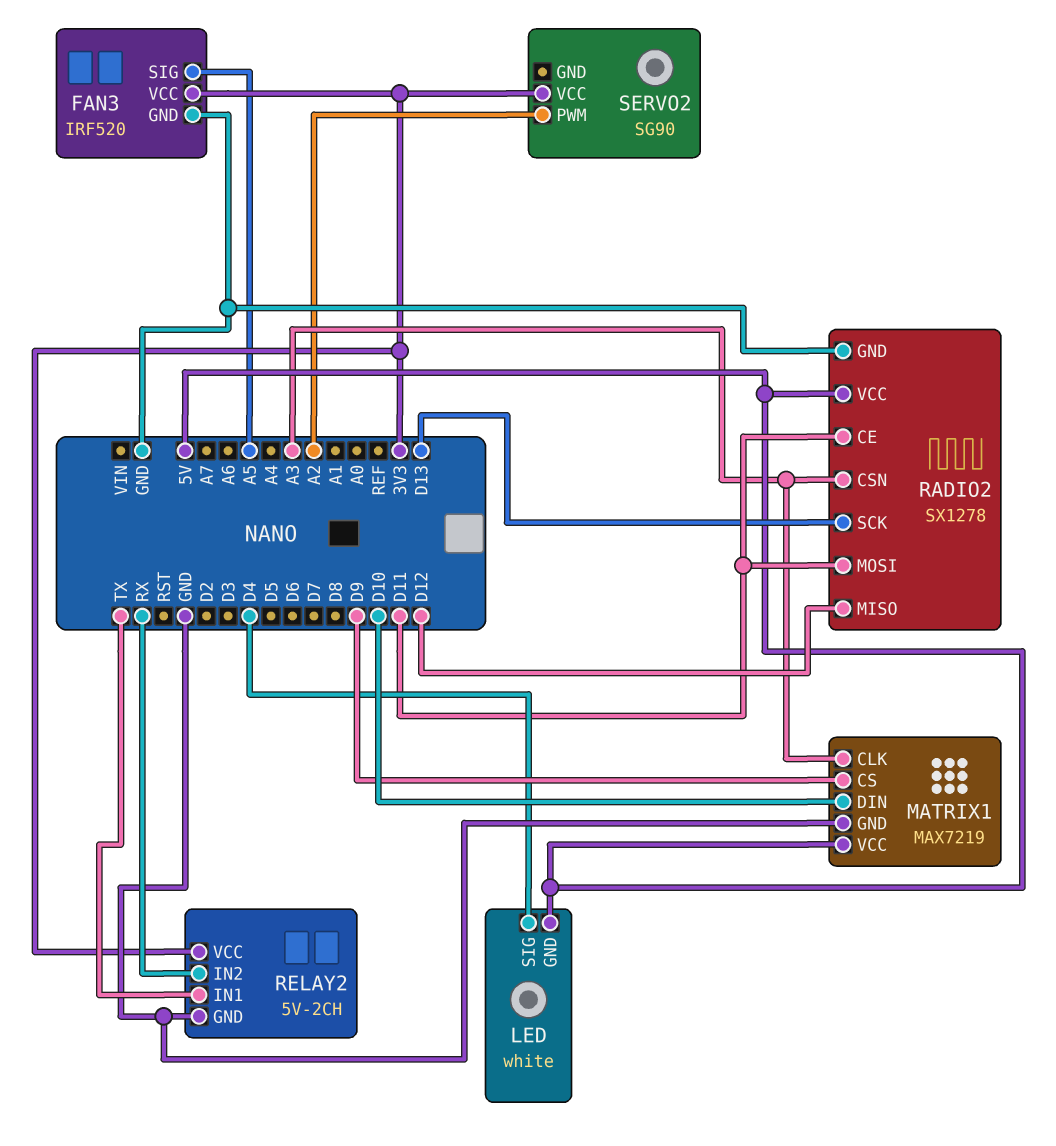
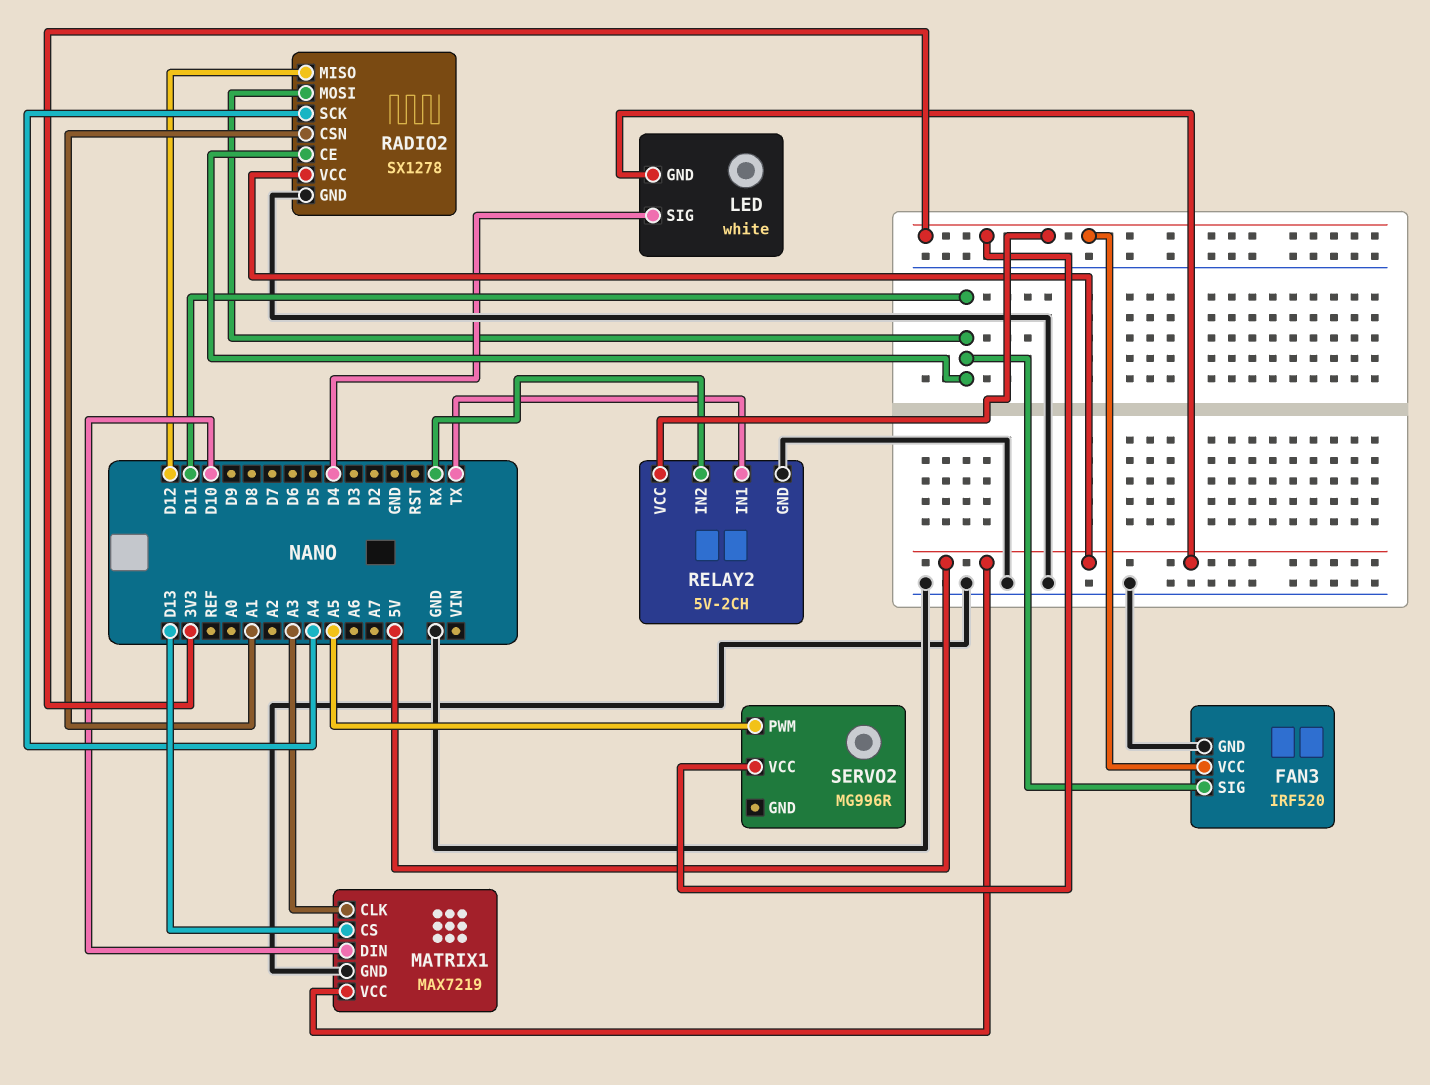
FAN3 pin SIG: A5 -> D11
MATRIX1 pin CS: D9 -> D13
RADIO2 pin CSN: A3 -> A1
RADIO2 pin SCK: D13 -> A4
SERVO2: SG90 -> MG996R
SERVO2 pin PWM: A2 -> A5

